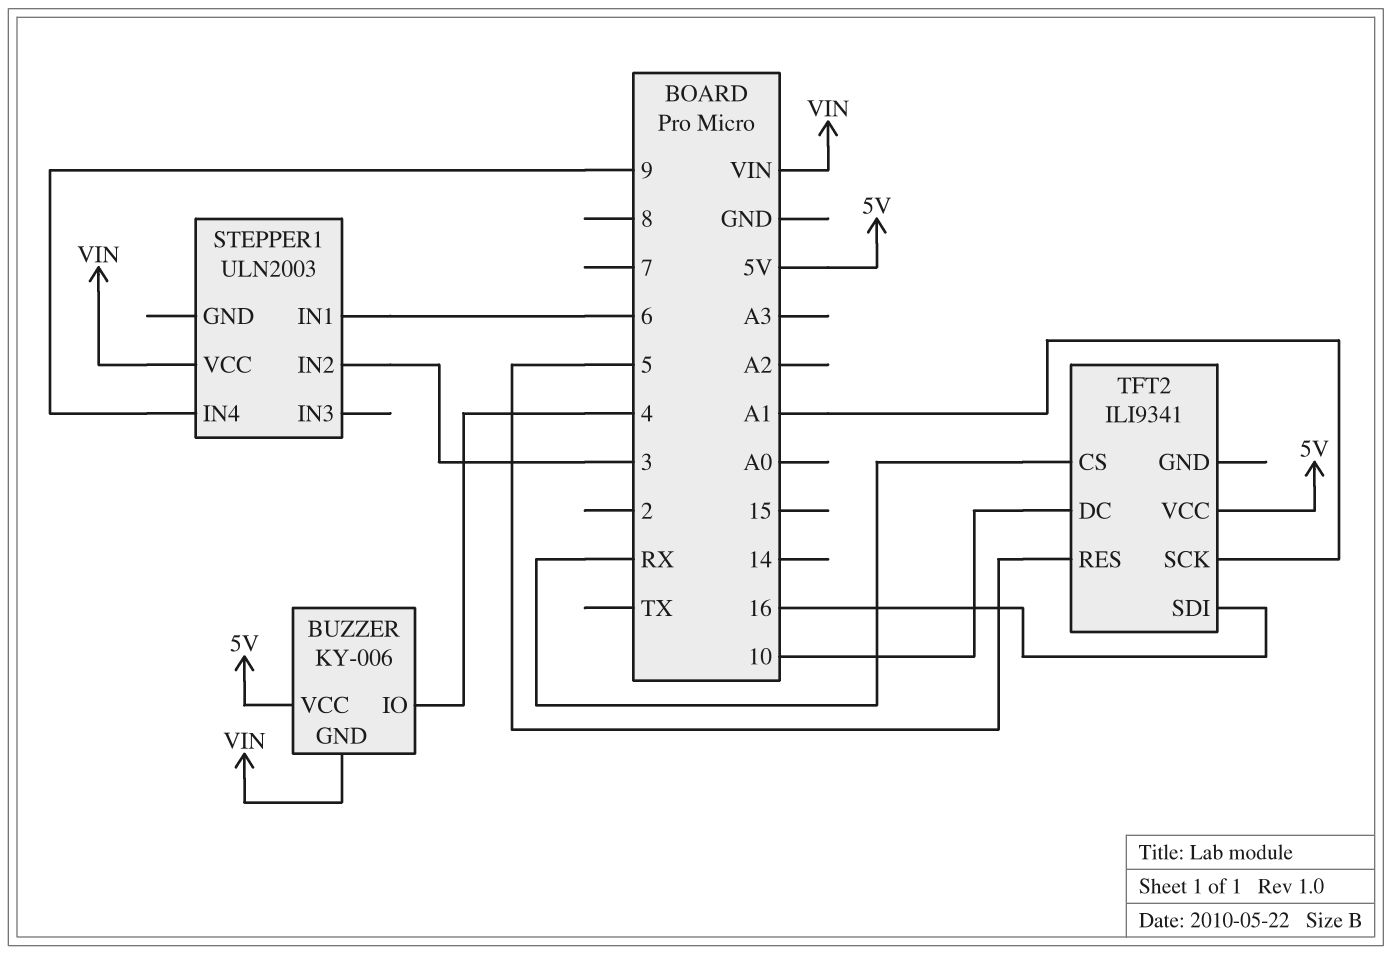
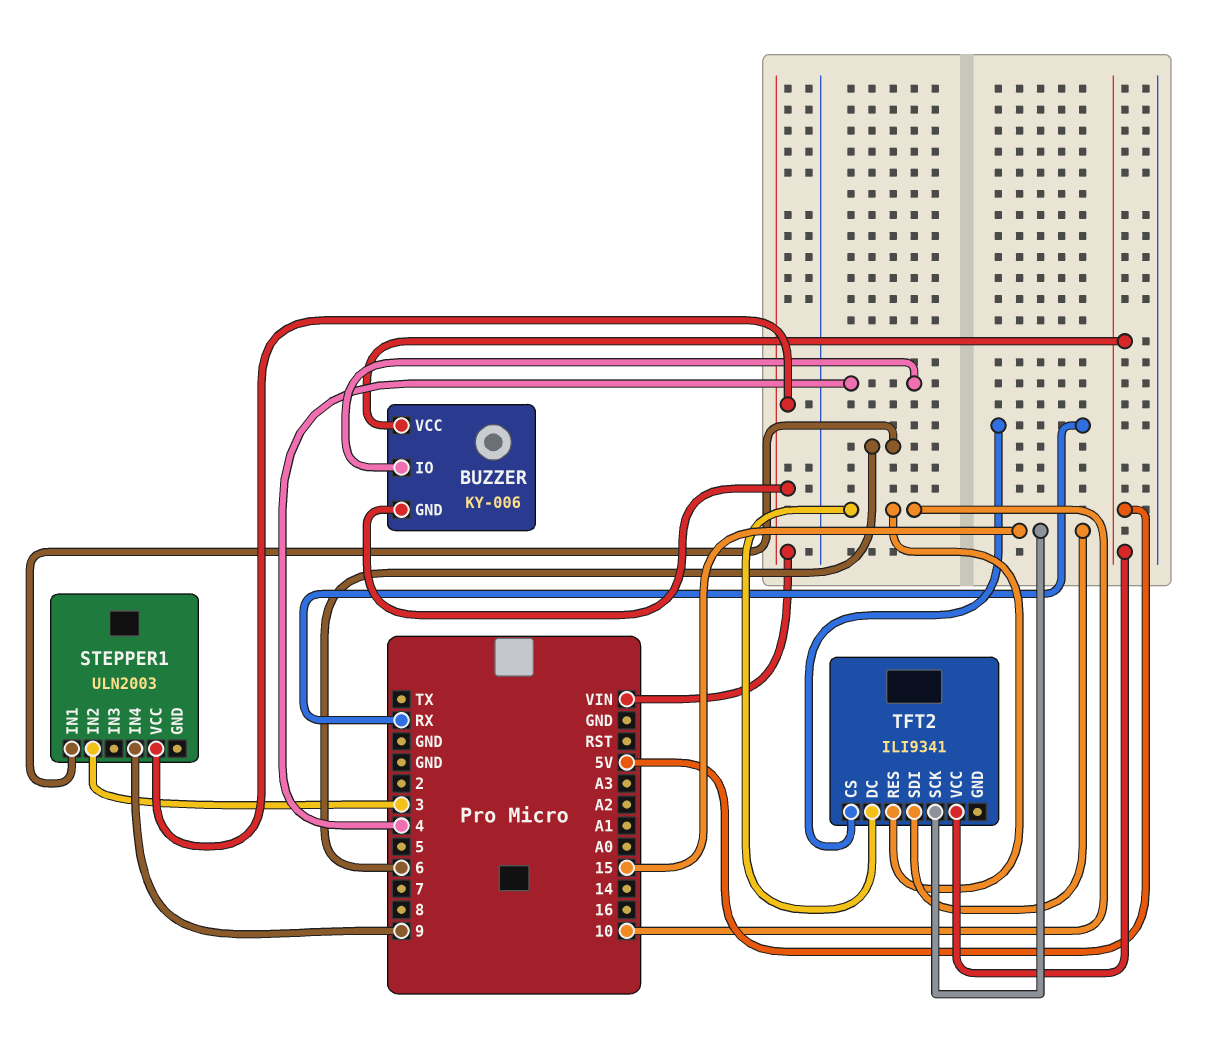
TFT2 pin RES: 5 -> 10
TFT2 pin SCK: A1 -> 15
TFT2 pin SDI: 16 -> 15

